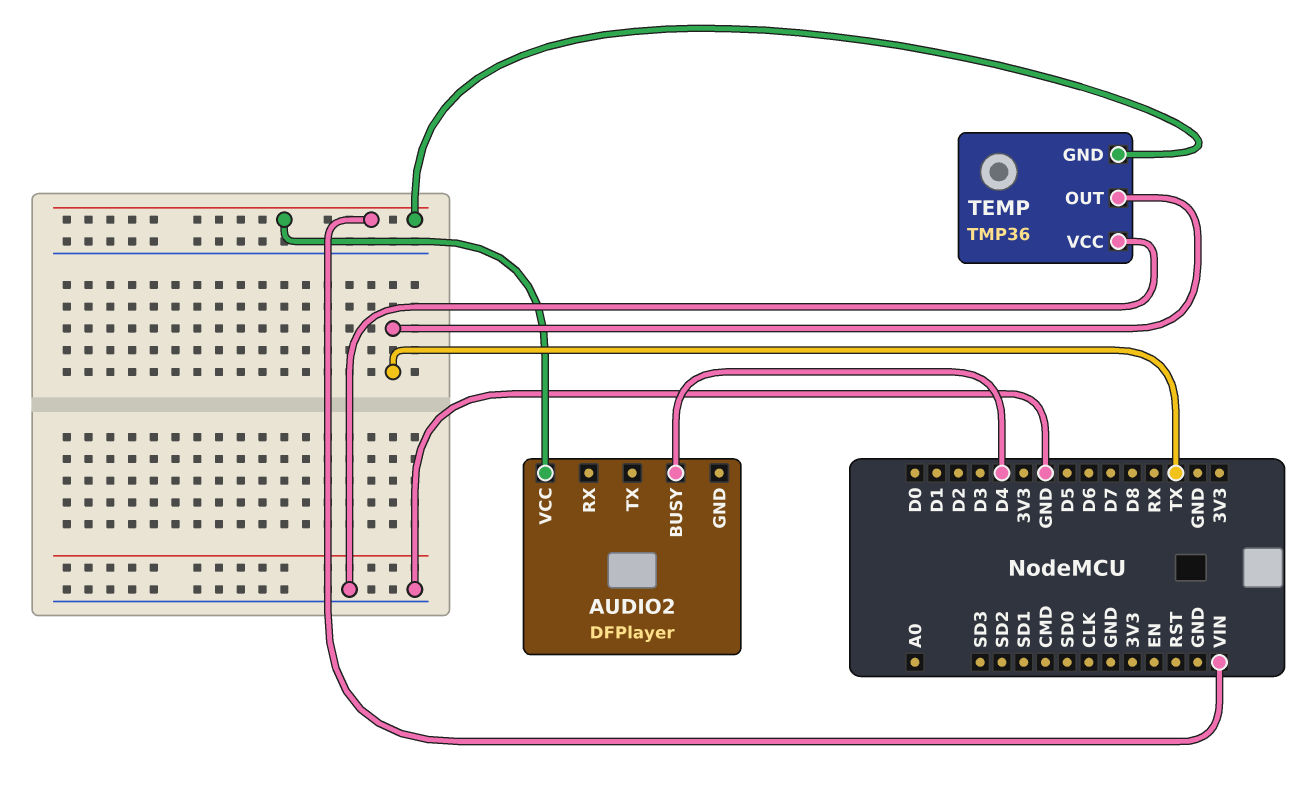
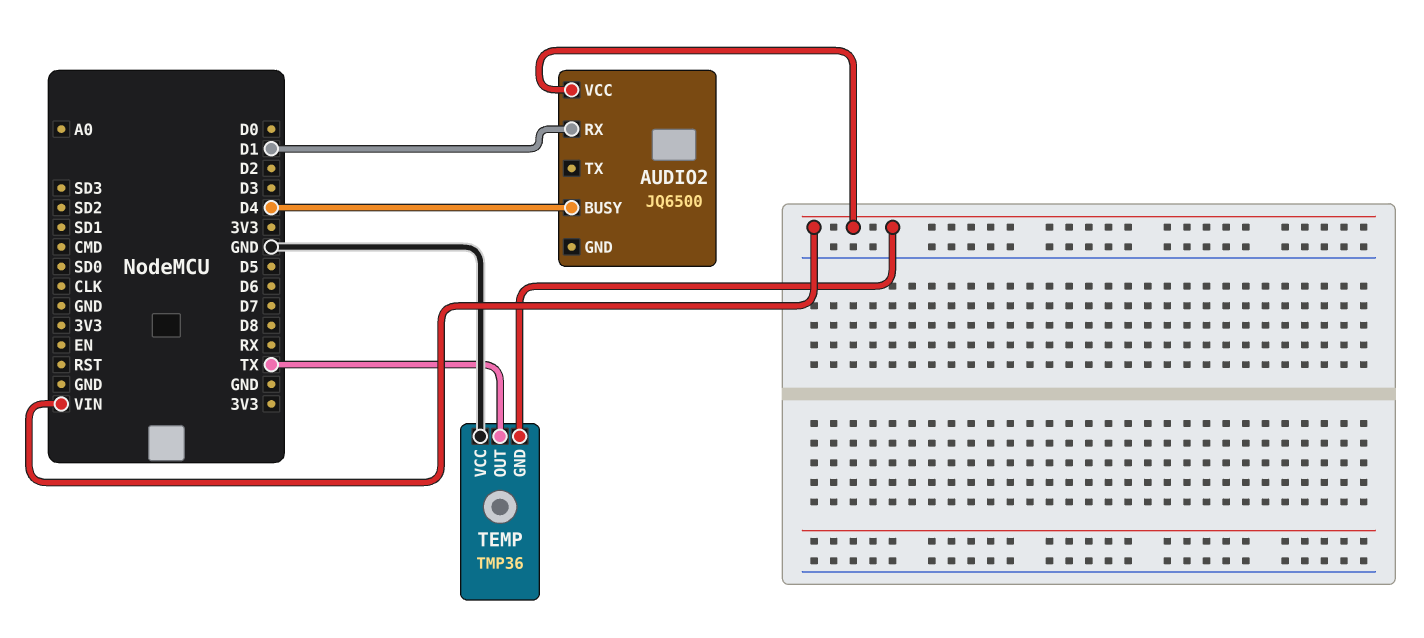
AUDIO2: DFPlayer -> JQ6500
AUDIO2 pin RX: none -> D1

